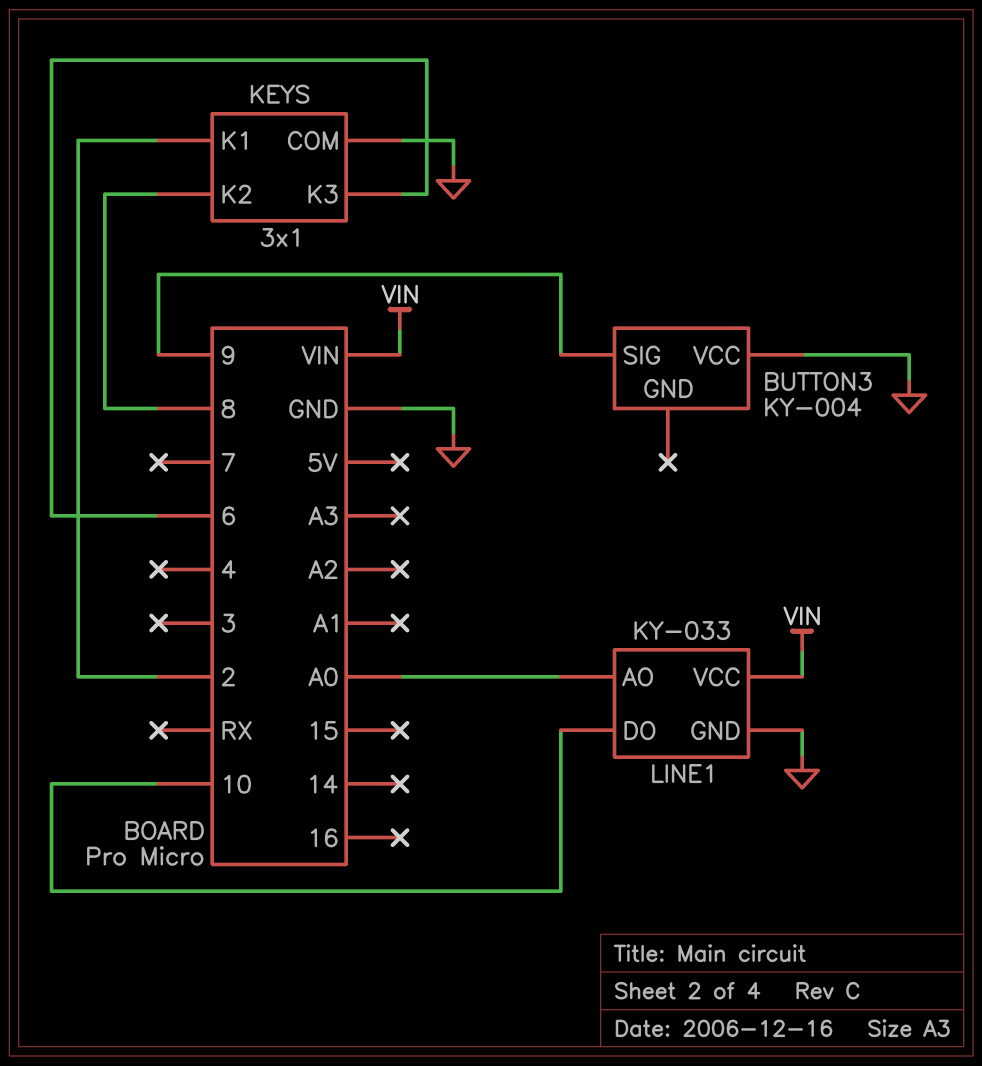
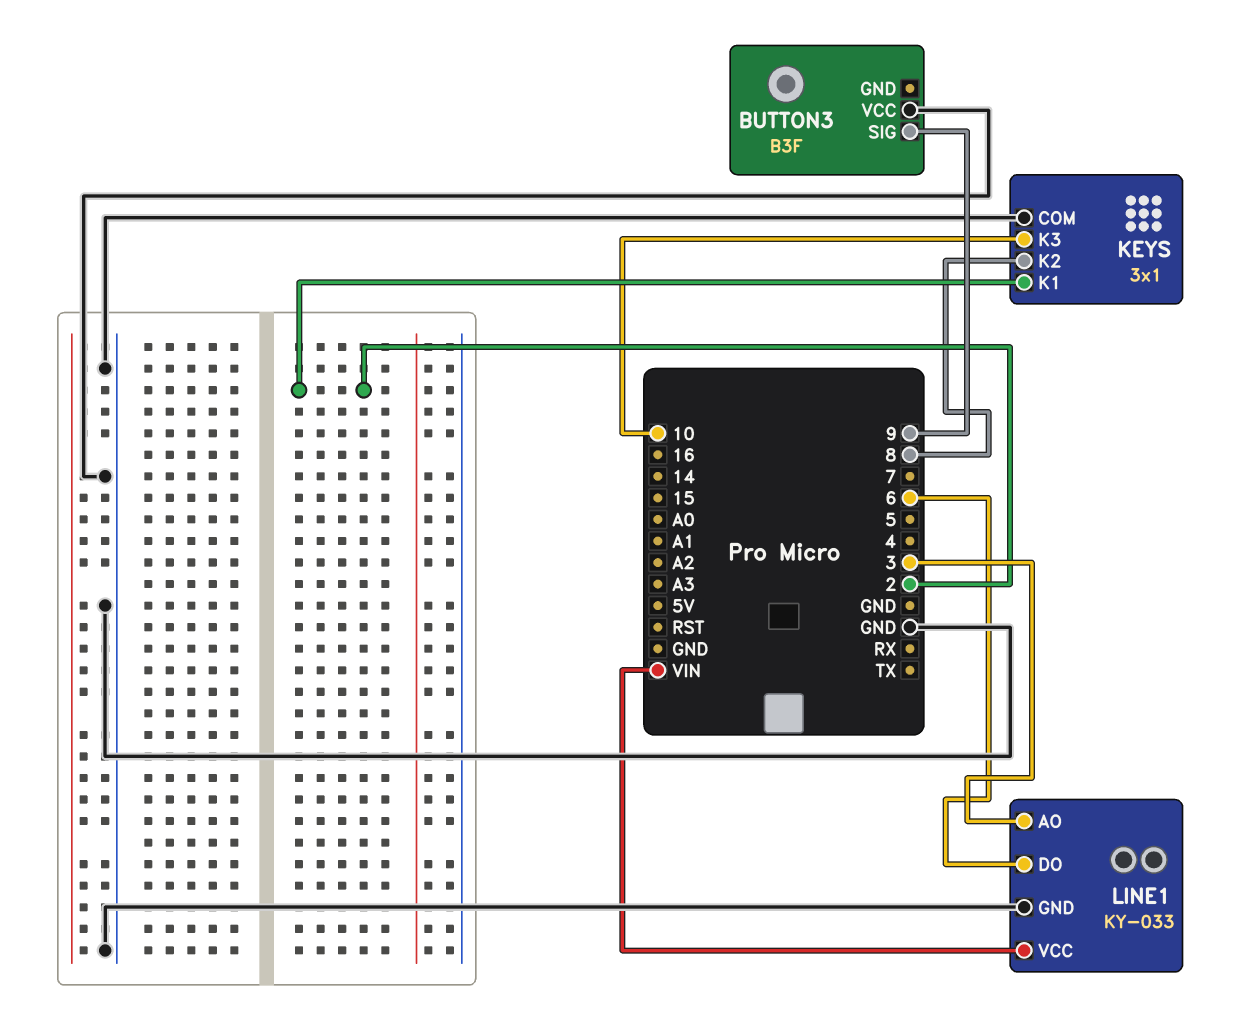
BUTTON3: KY-004 -> B3F
KEYS pin K3: 6 -> 10
LINE1 pin AO: A0 -> 3
LINE1 pin DO: 10 -> 6

